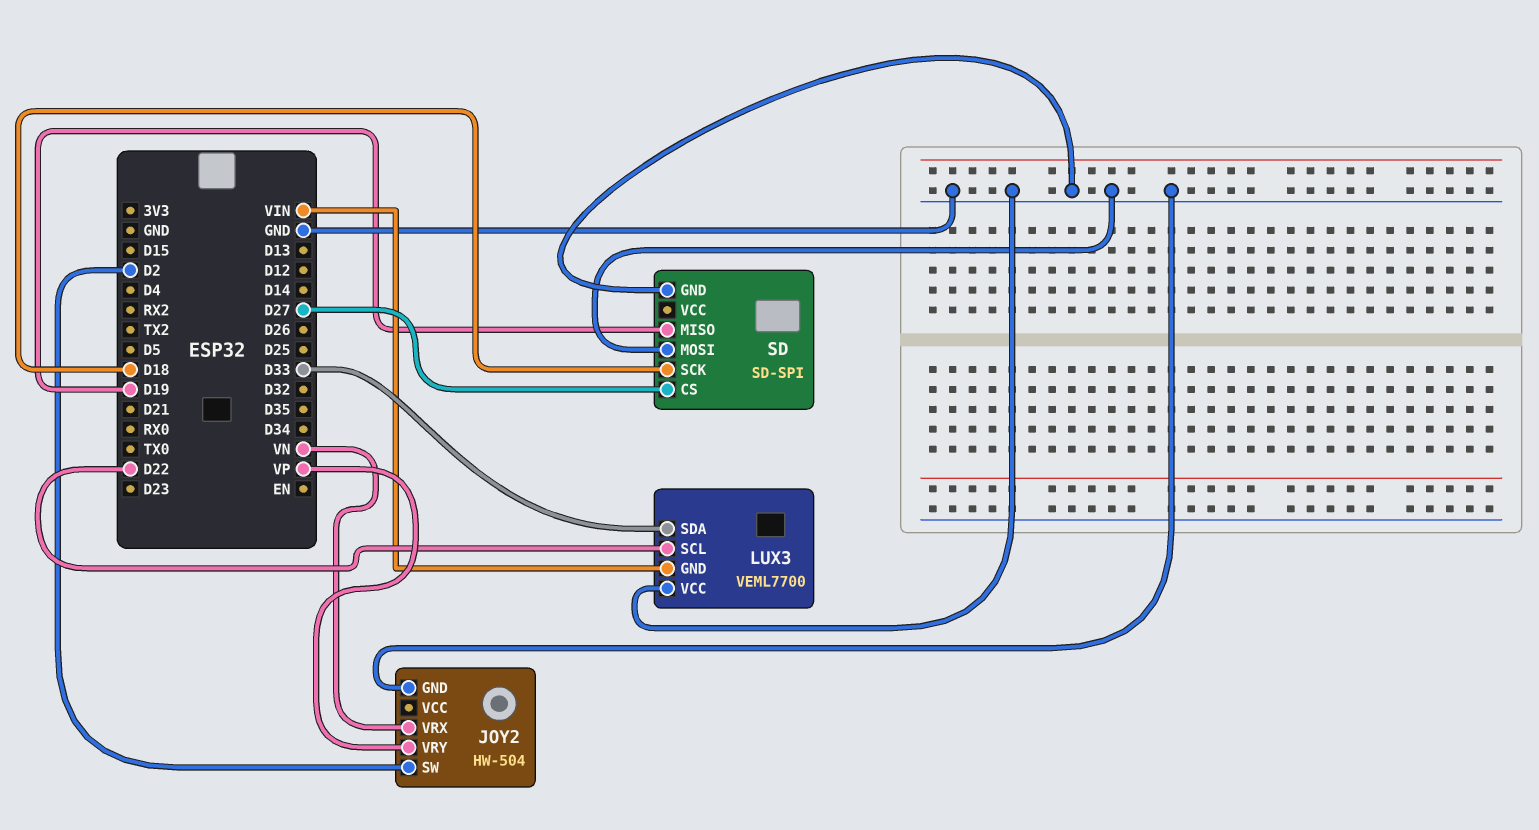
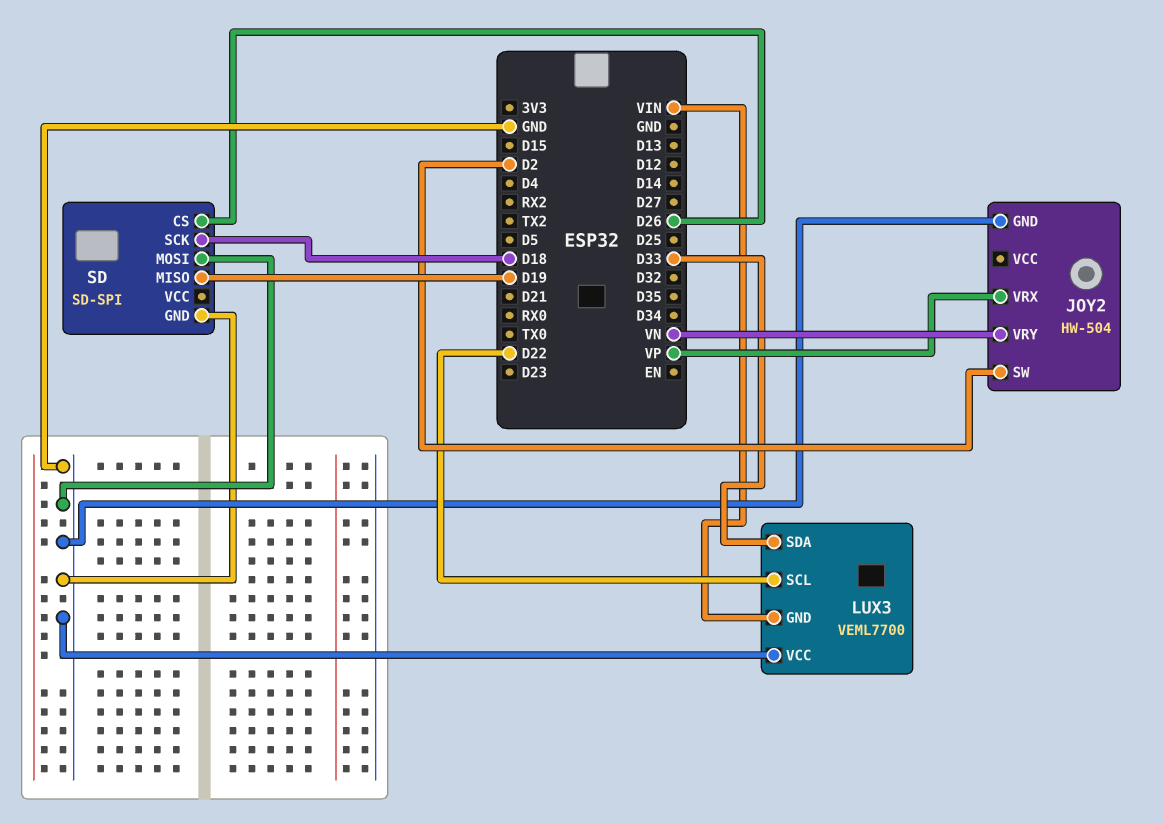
JOY2 pin VRX: VN -> VP
JOY2 pin VRY: VP -> VN
SD pin CS: D27 -> D26

